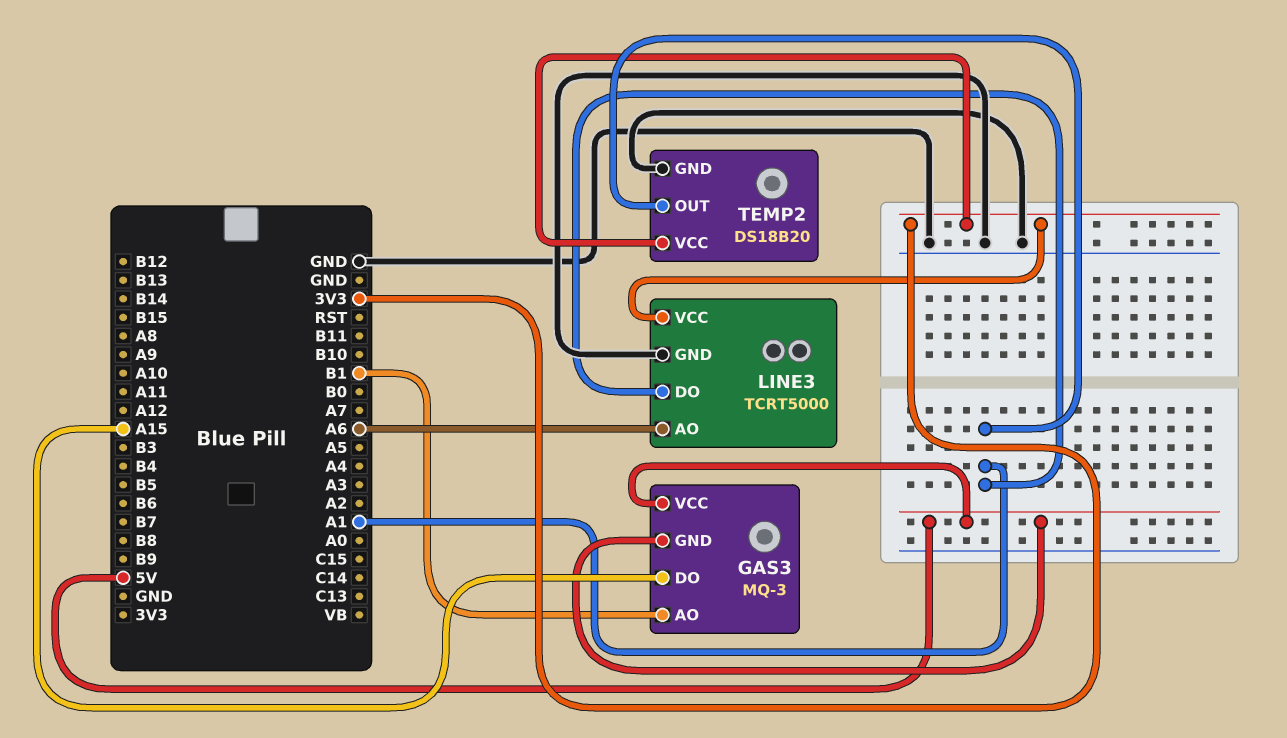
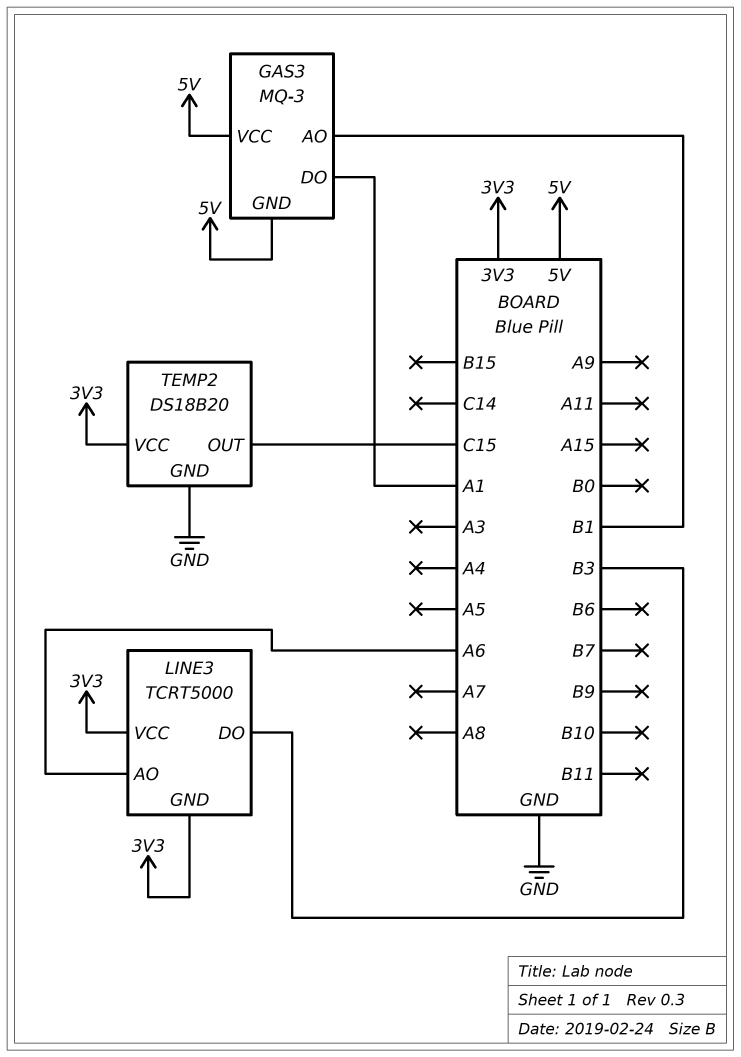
GAS3 pin DO: A15 -> A1
LINE3 pin DO: A1 -> B3
LINE3 pin GND: GND -> 3V3
TEMP2 pin OUT: A1 -> C15

